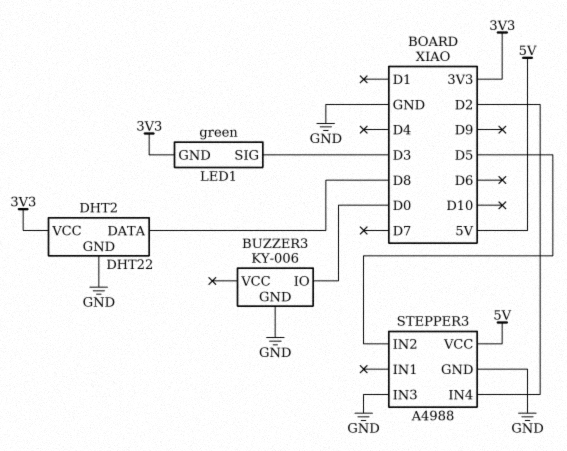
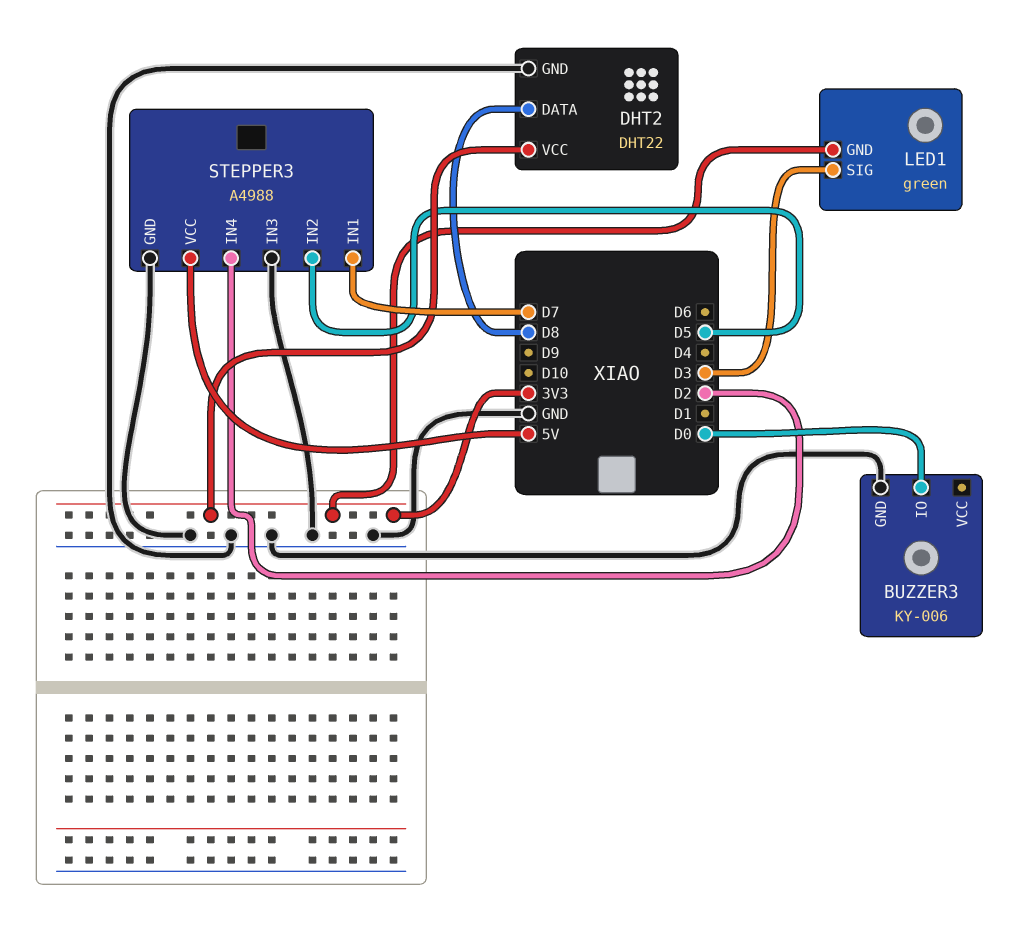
STEPPER3 pin IN1: none -> D7

